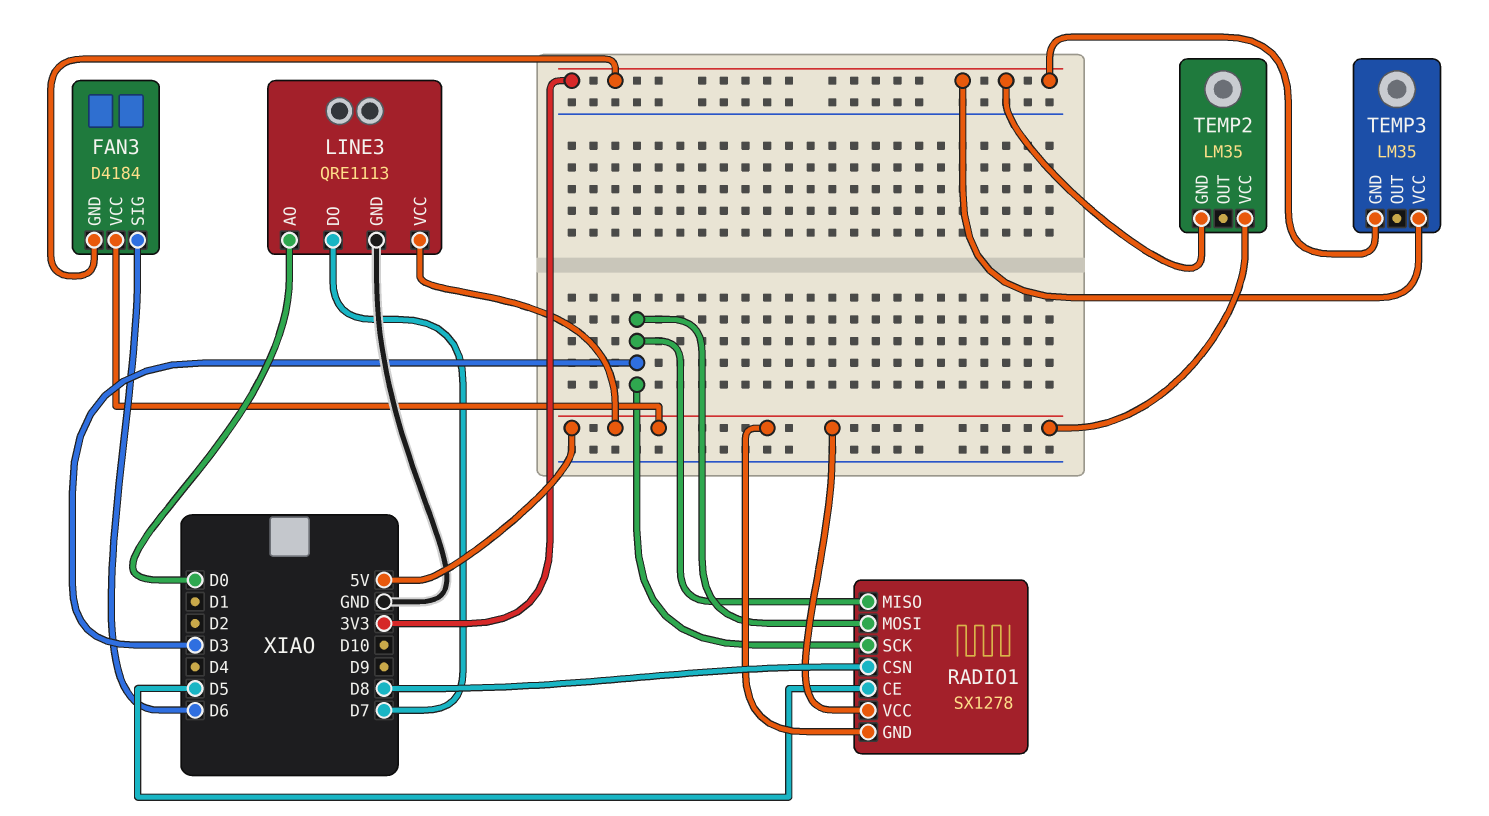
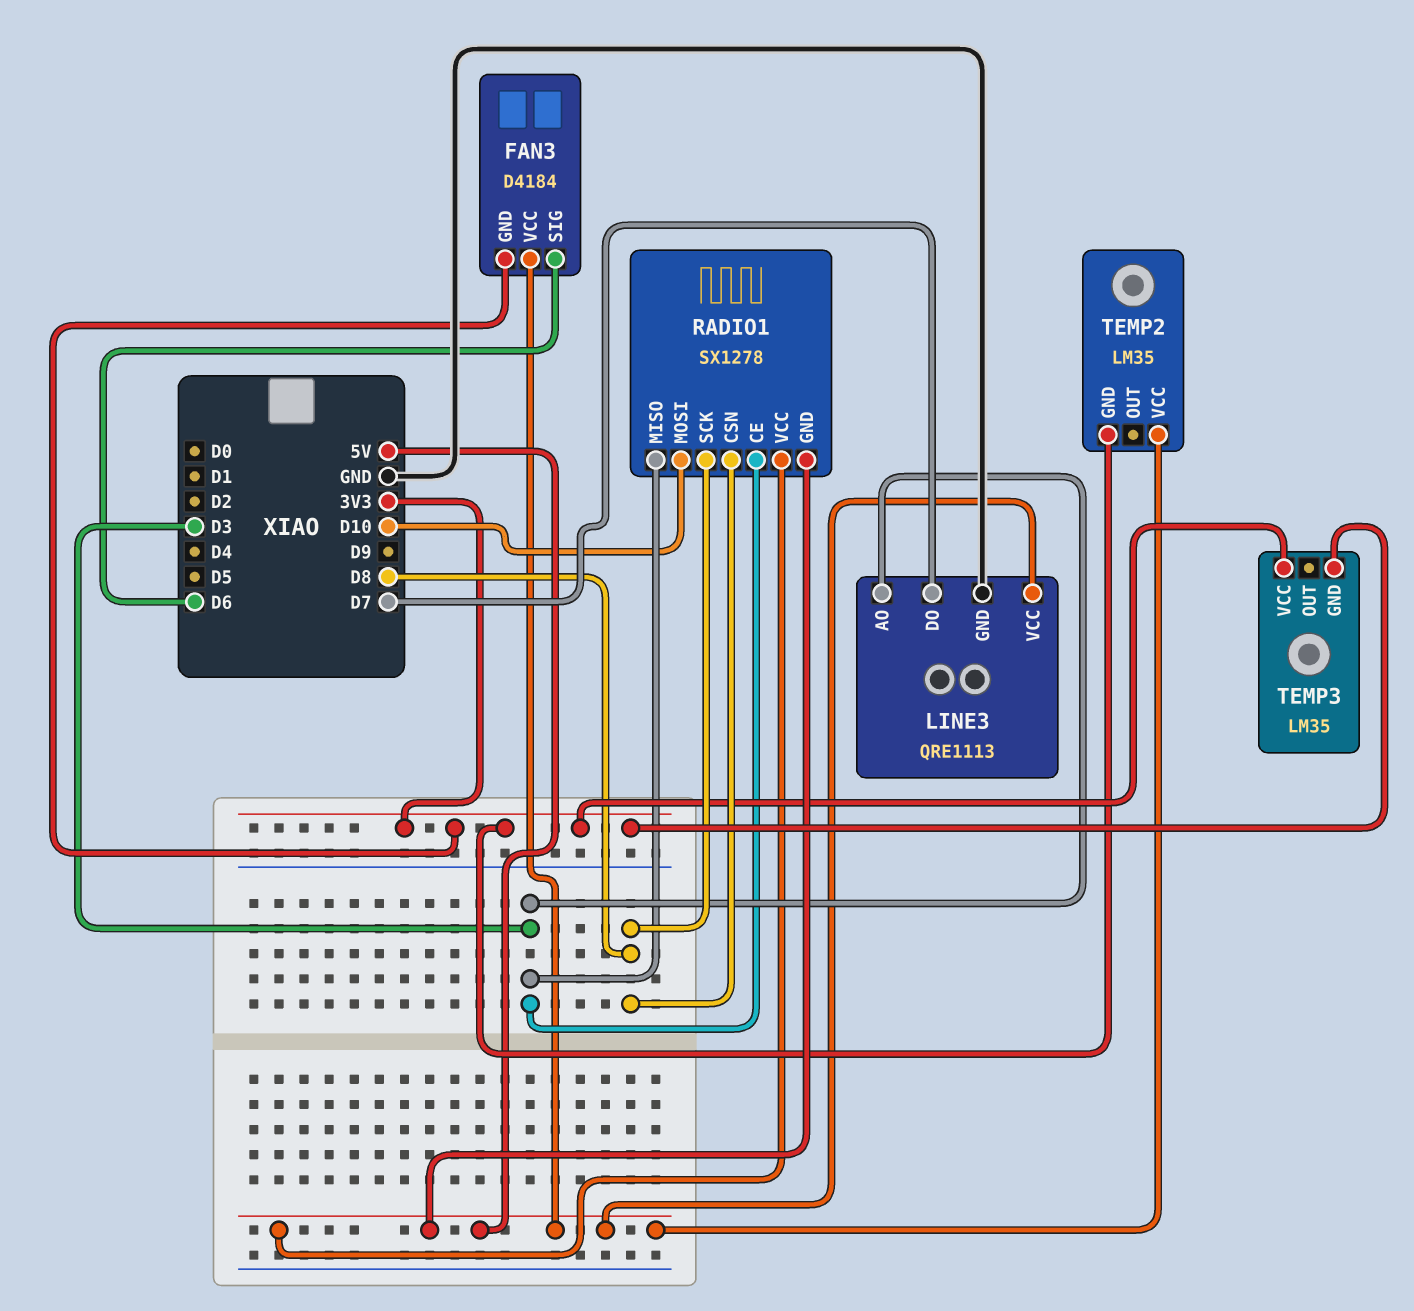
LINE3 pin AO: D0 -> D3
RADIO1 pin CE: D5 -> D3
RADIO1 pin MOSI: D3 -> D10
RADIO1 pin SCK: D3 -> D8

